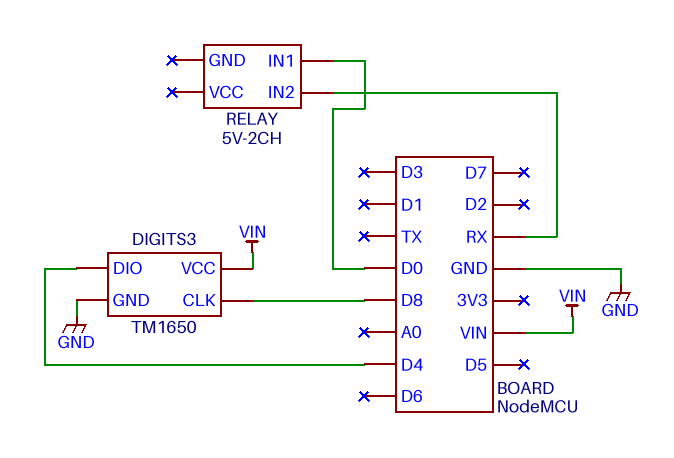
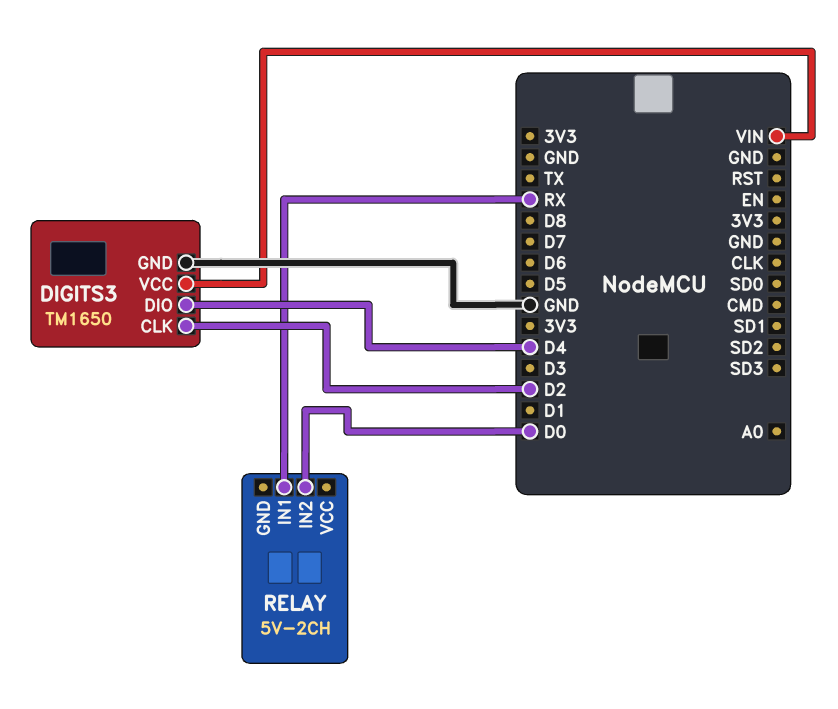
DIGITS3 pin CLK: D8 -> D2
RELAY pin IN1: D0 -> RX
RELAY pin IN2: RX -> D0

